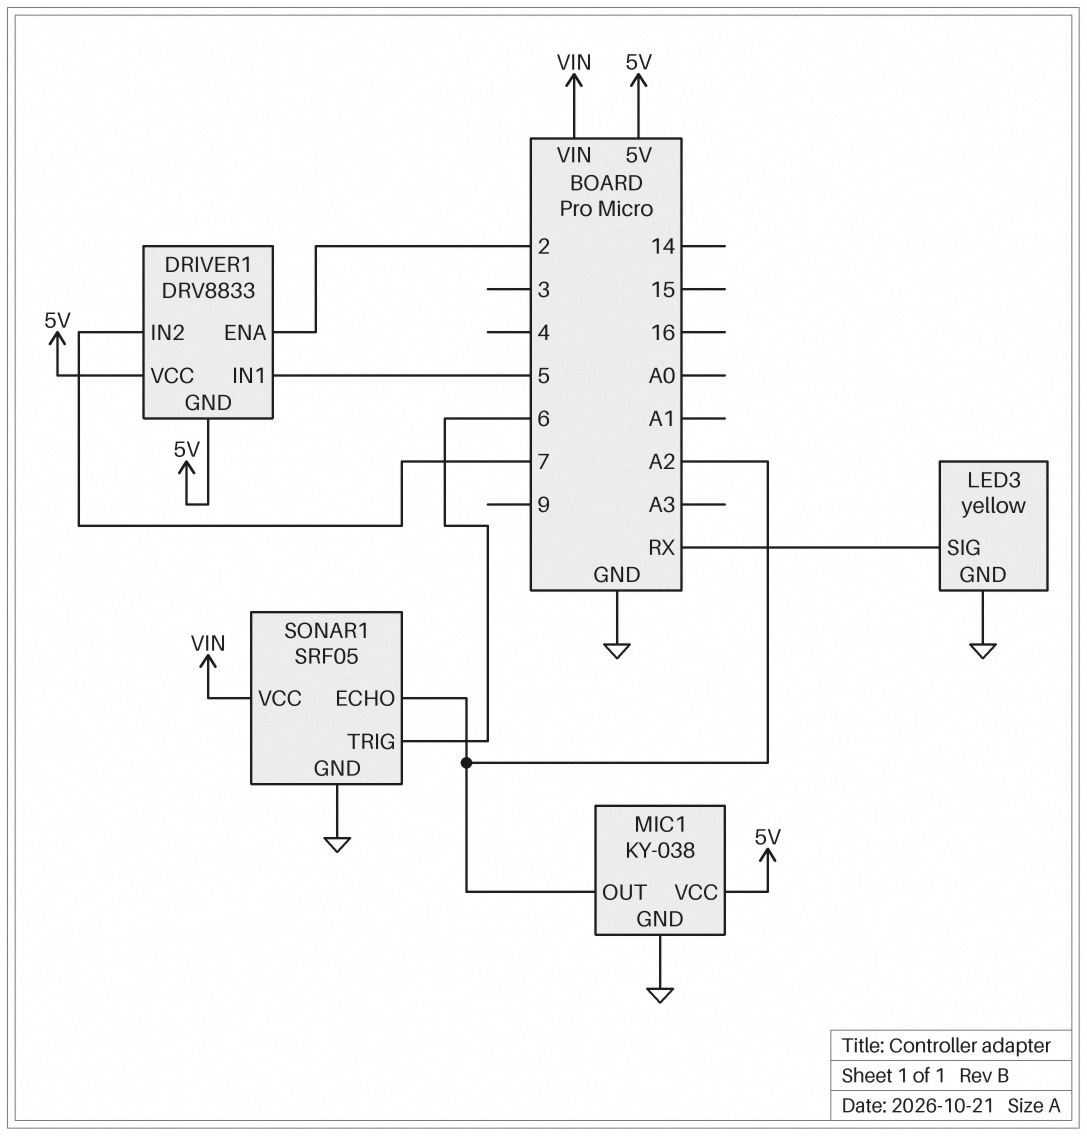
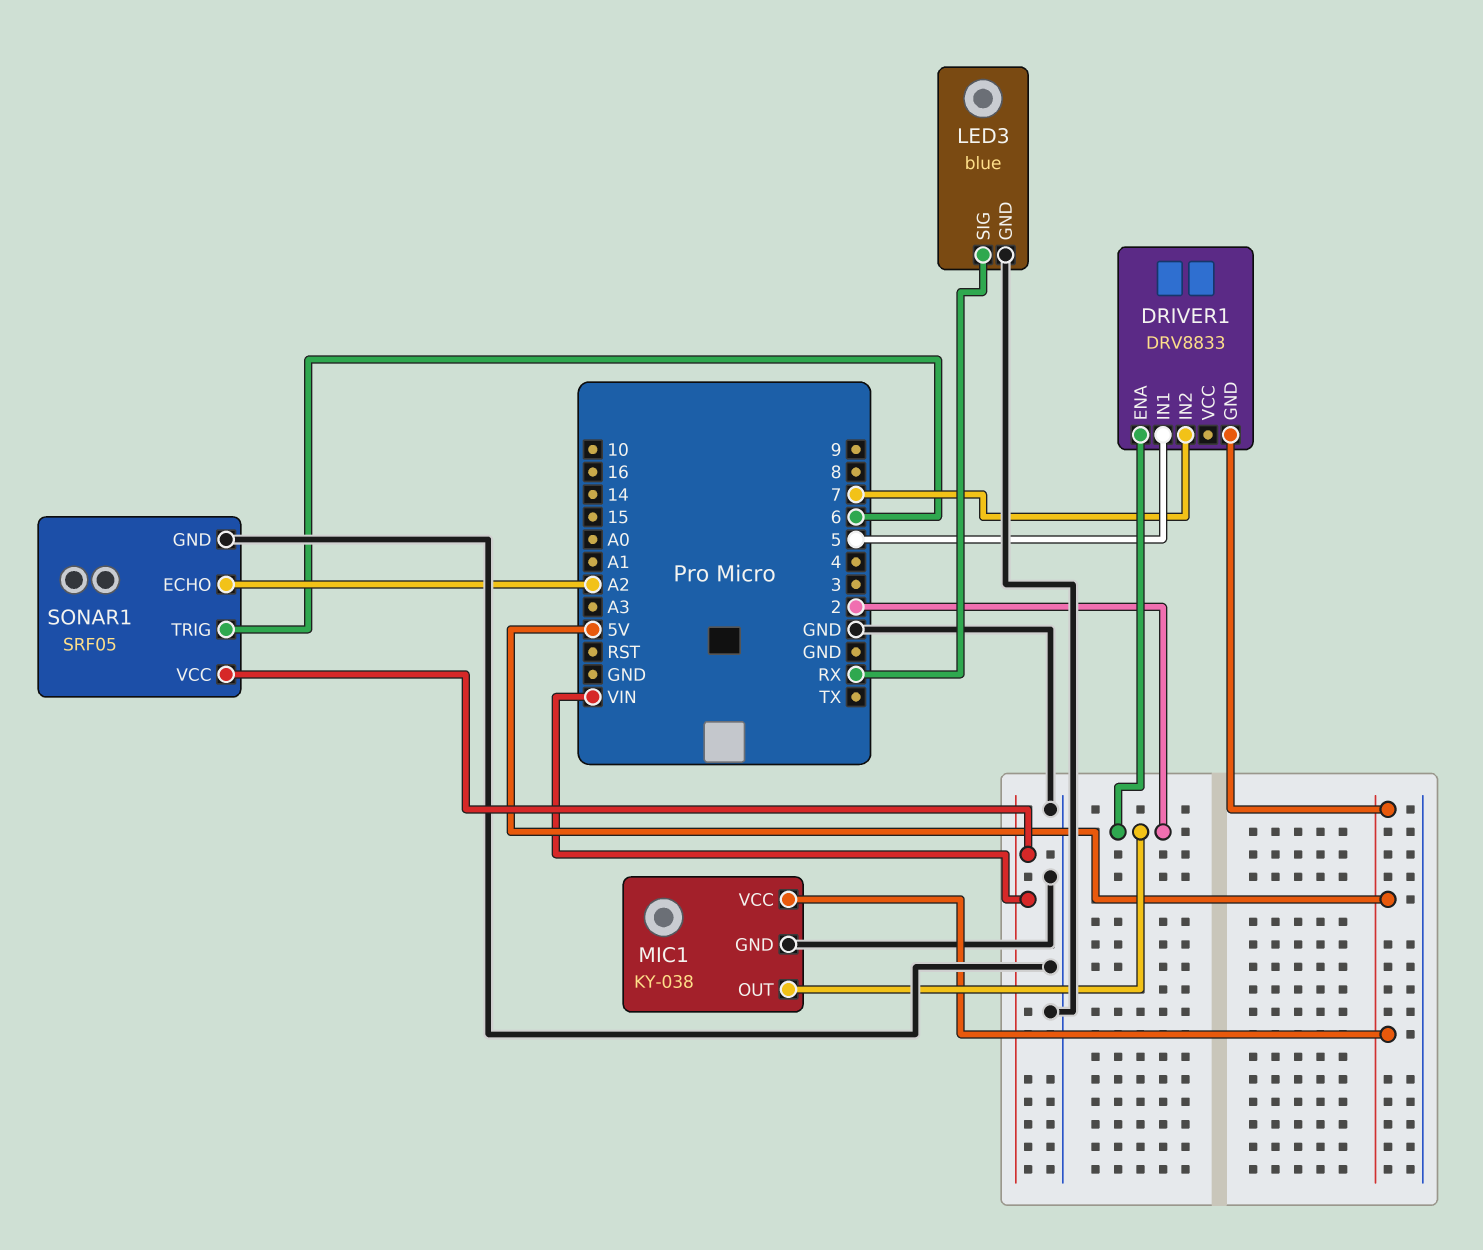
DRIVER1 pin VCC: 5V -> none
LED3: yellow -> blue
MIC1 pin OUT: A2 -> 2

